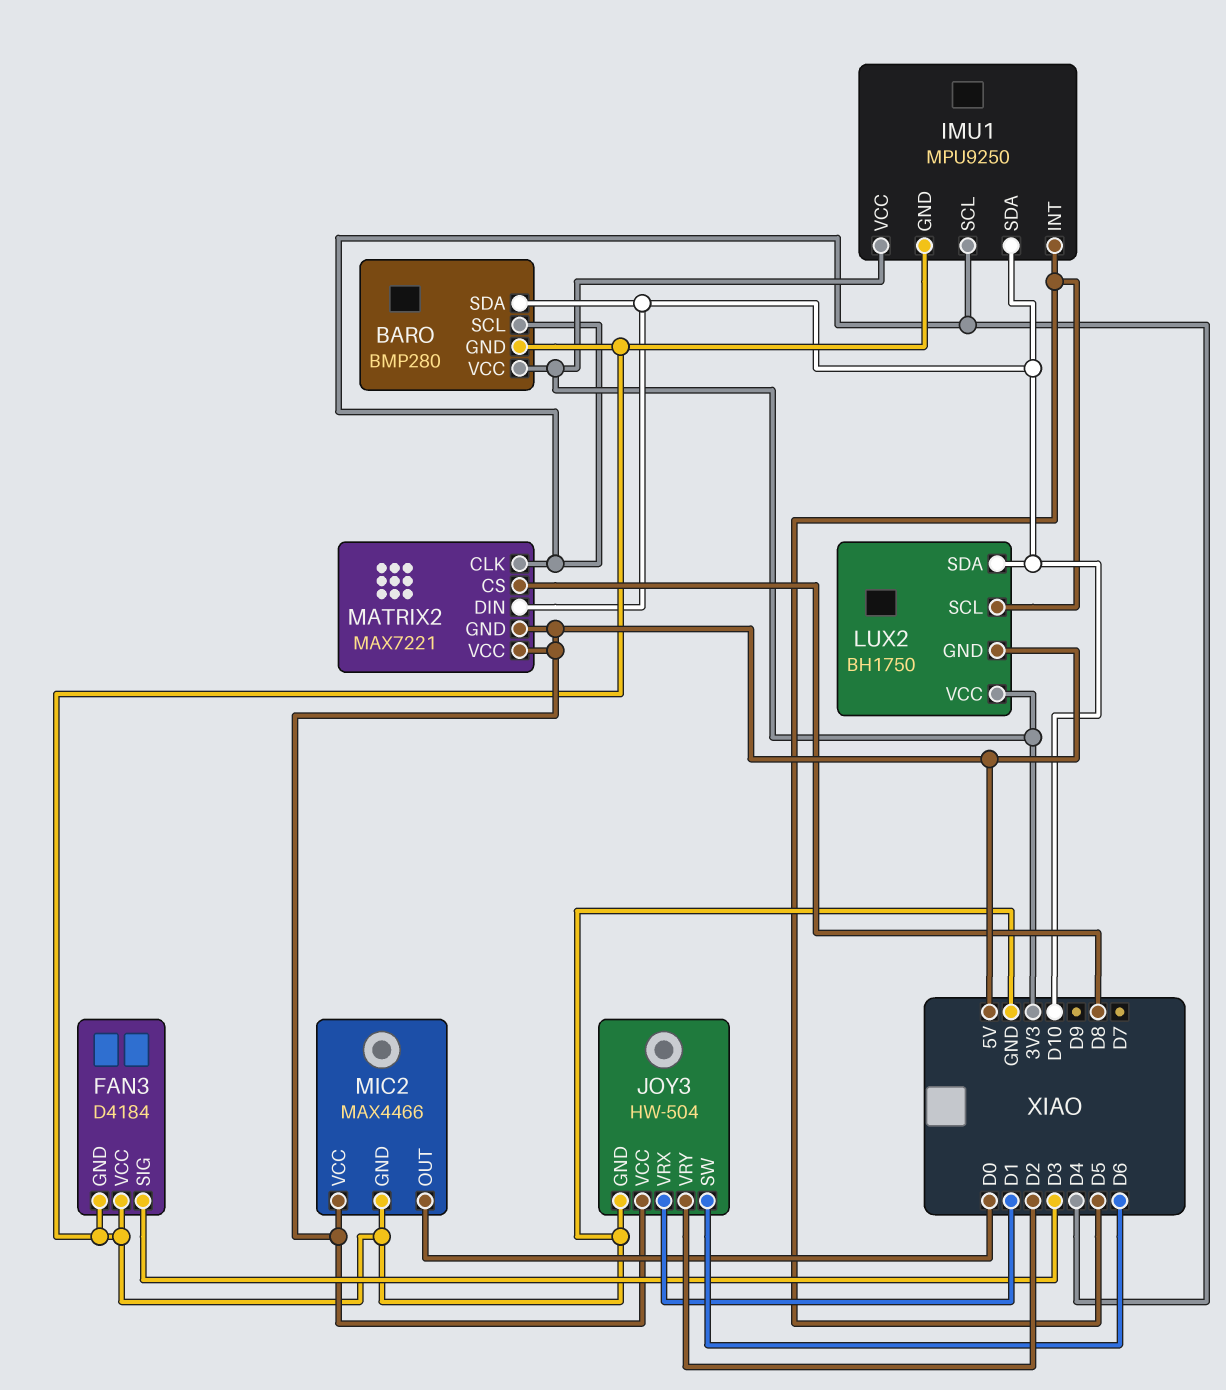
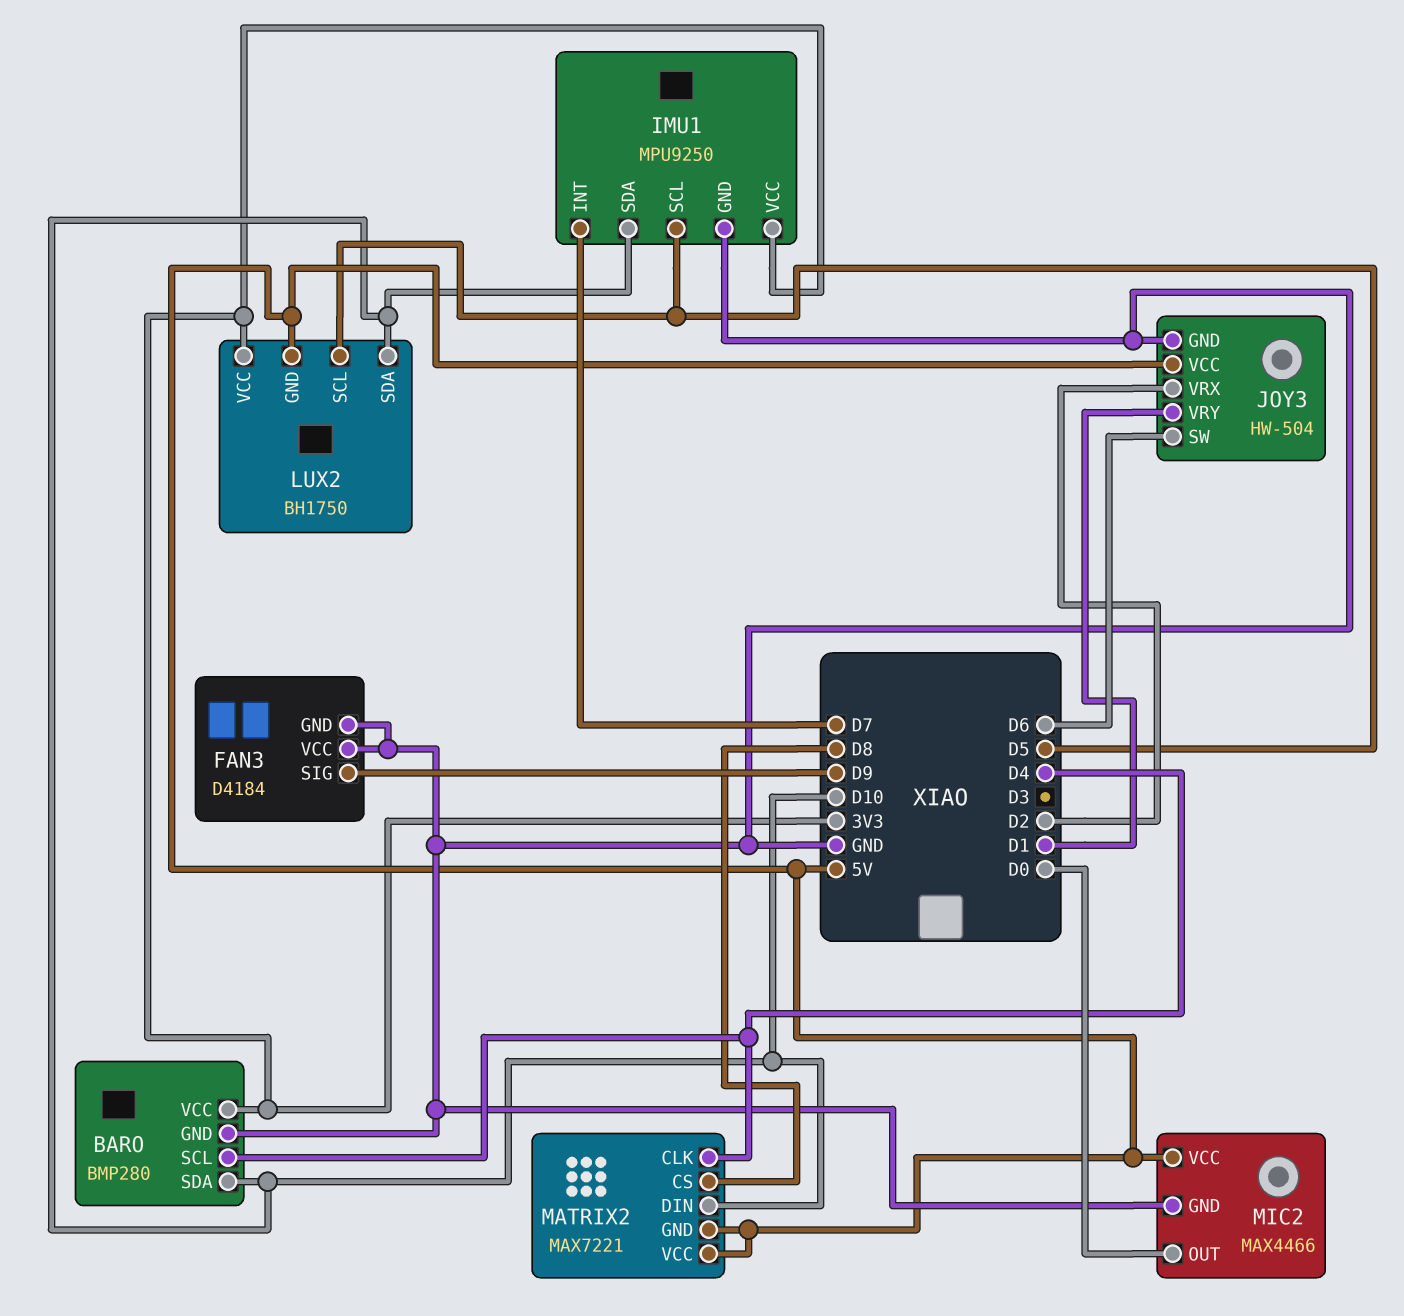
FAN3 pin SIG: D3 -> D9
IMU1 pin INT: D5 -> D7
IMU1 pin SCL: D4 -> D5
JOY3 pin VRX: D1 -> D2
JOY3 pin VRY: D2 -> D1

